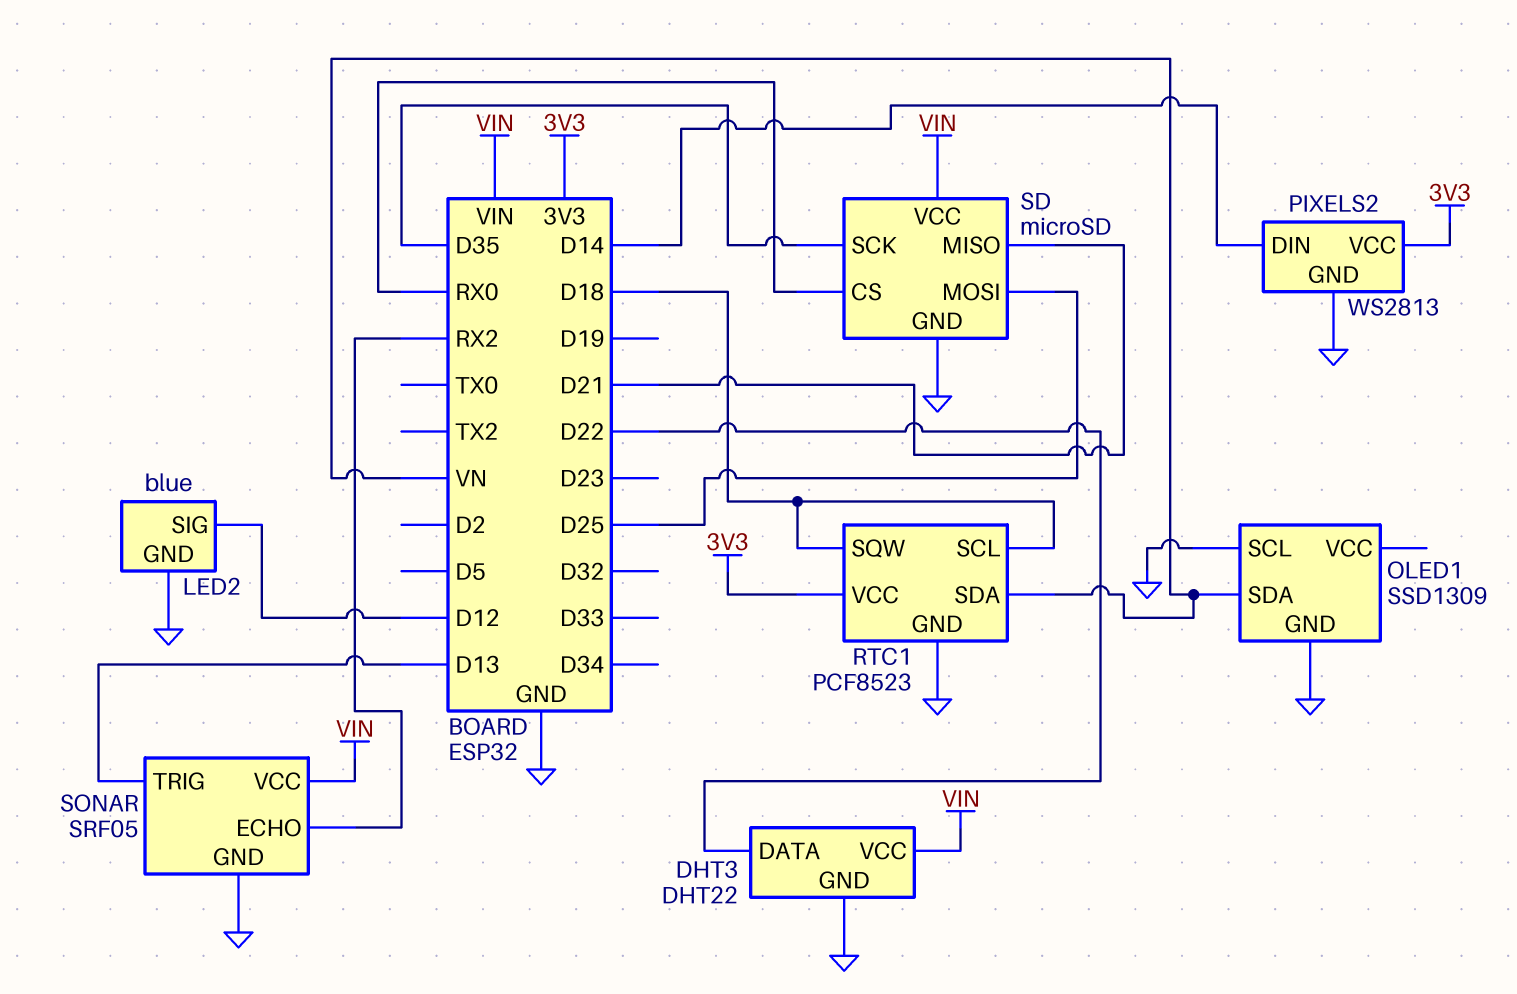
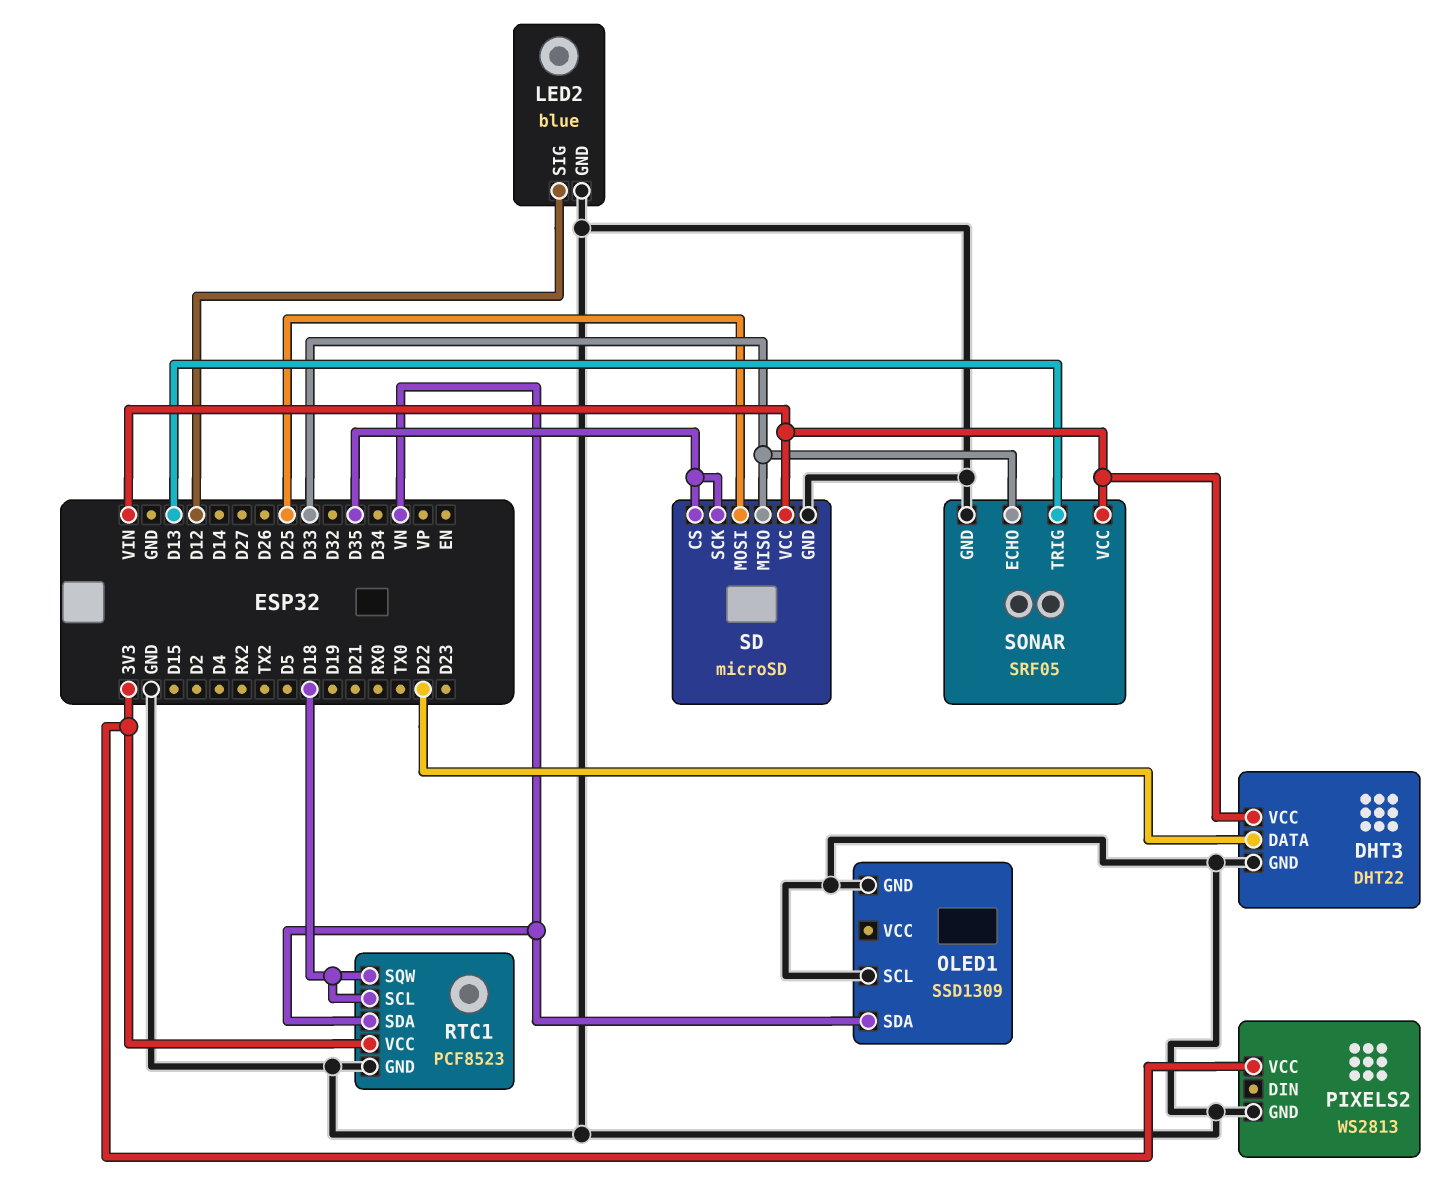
PIXELS2 pin DIN: D14 -> none
SD pin CS: RX0 -> D35
SD pin MISO: D21 -> D33
SONAR pin ECHO: RX2 -> D33

